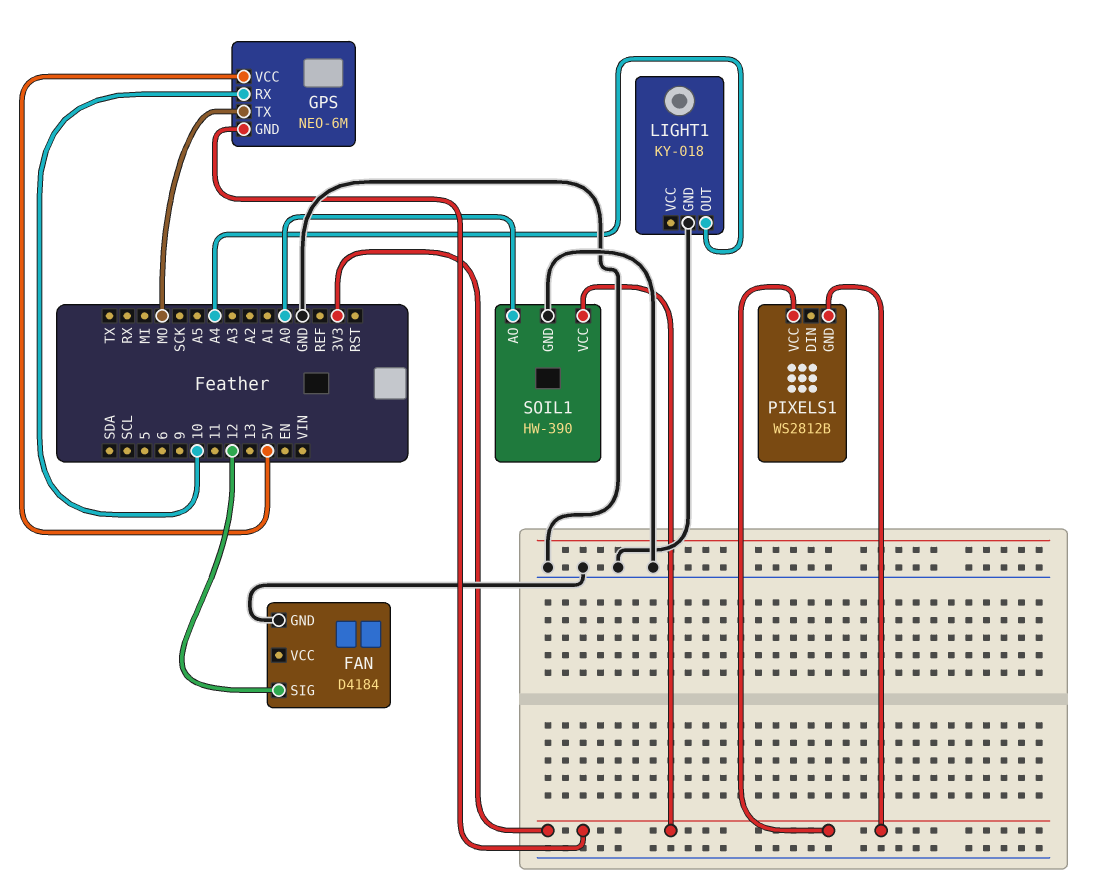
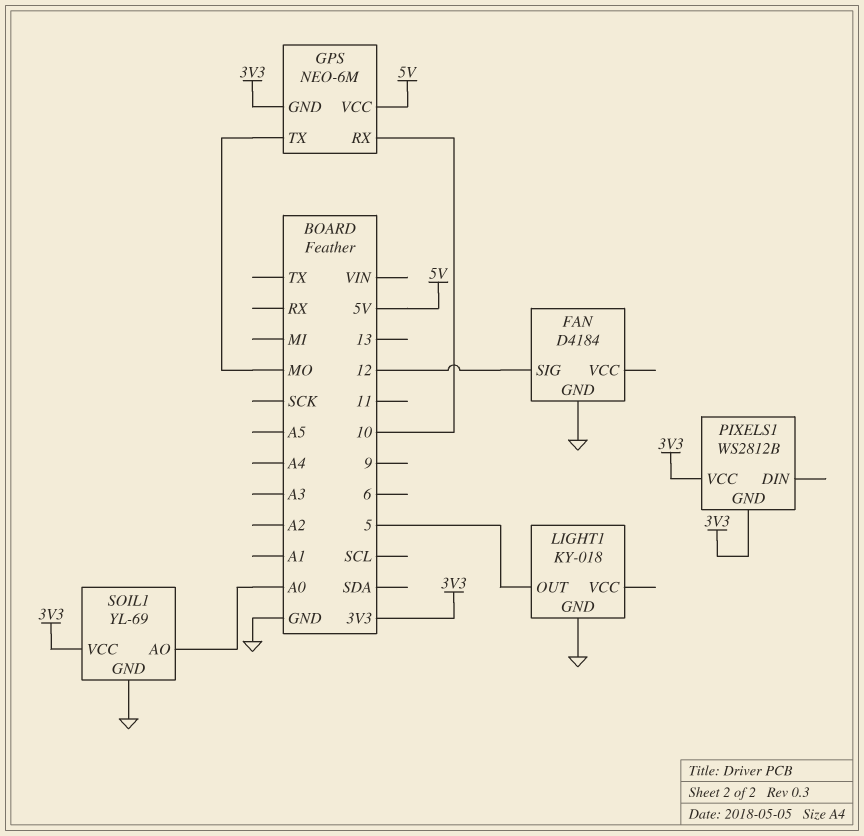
LIGHT1 pin OUT: A4 -> 5
SOIL1: HW-390 -> YL-69

